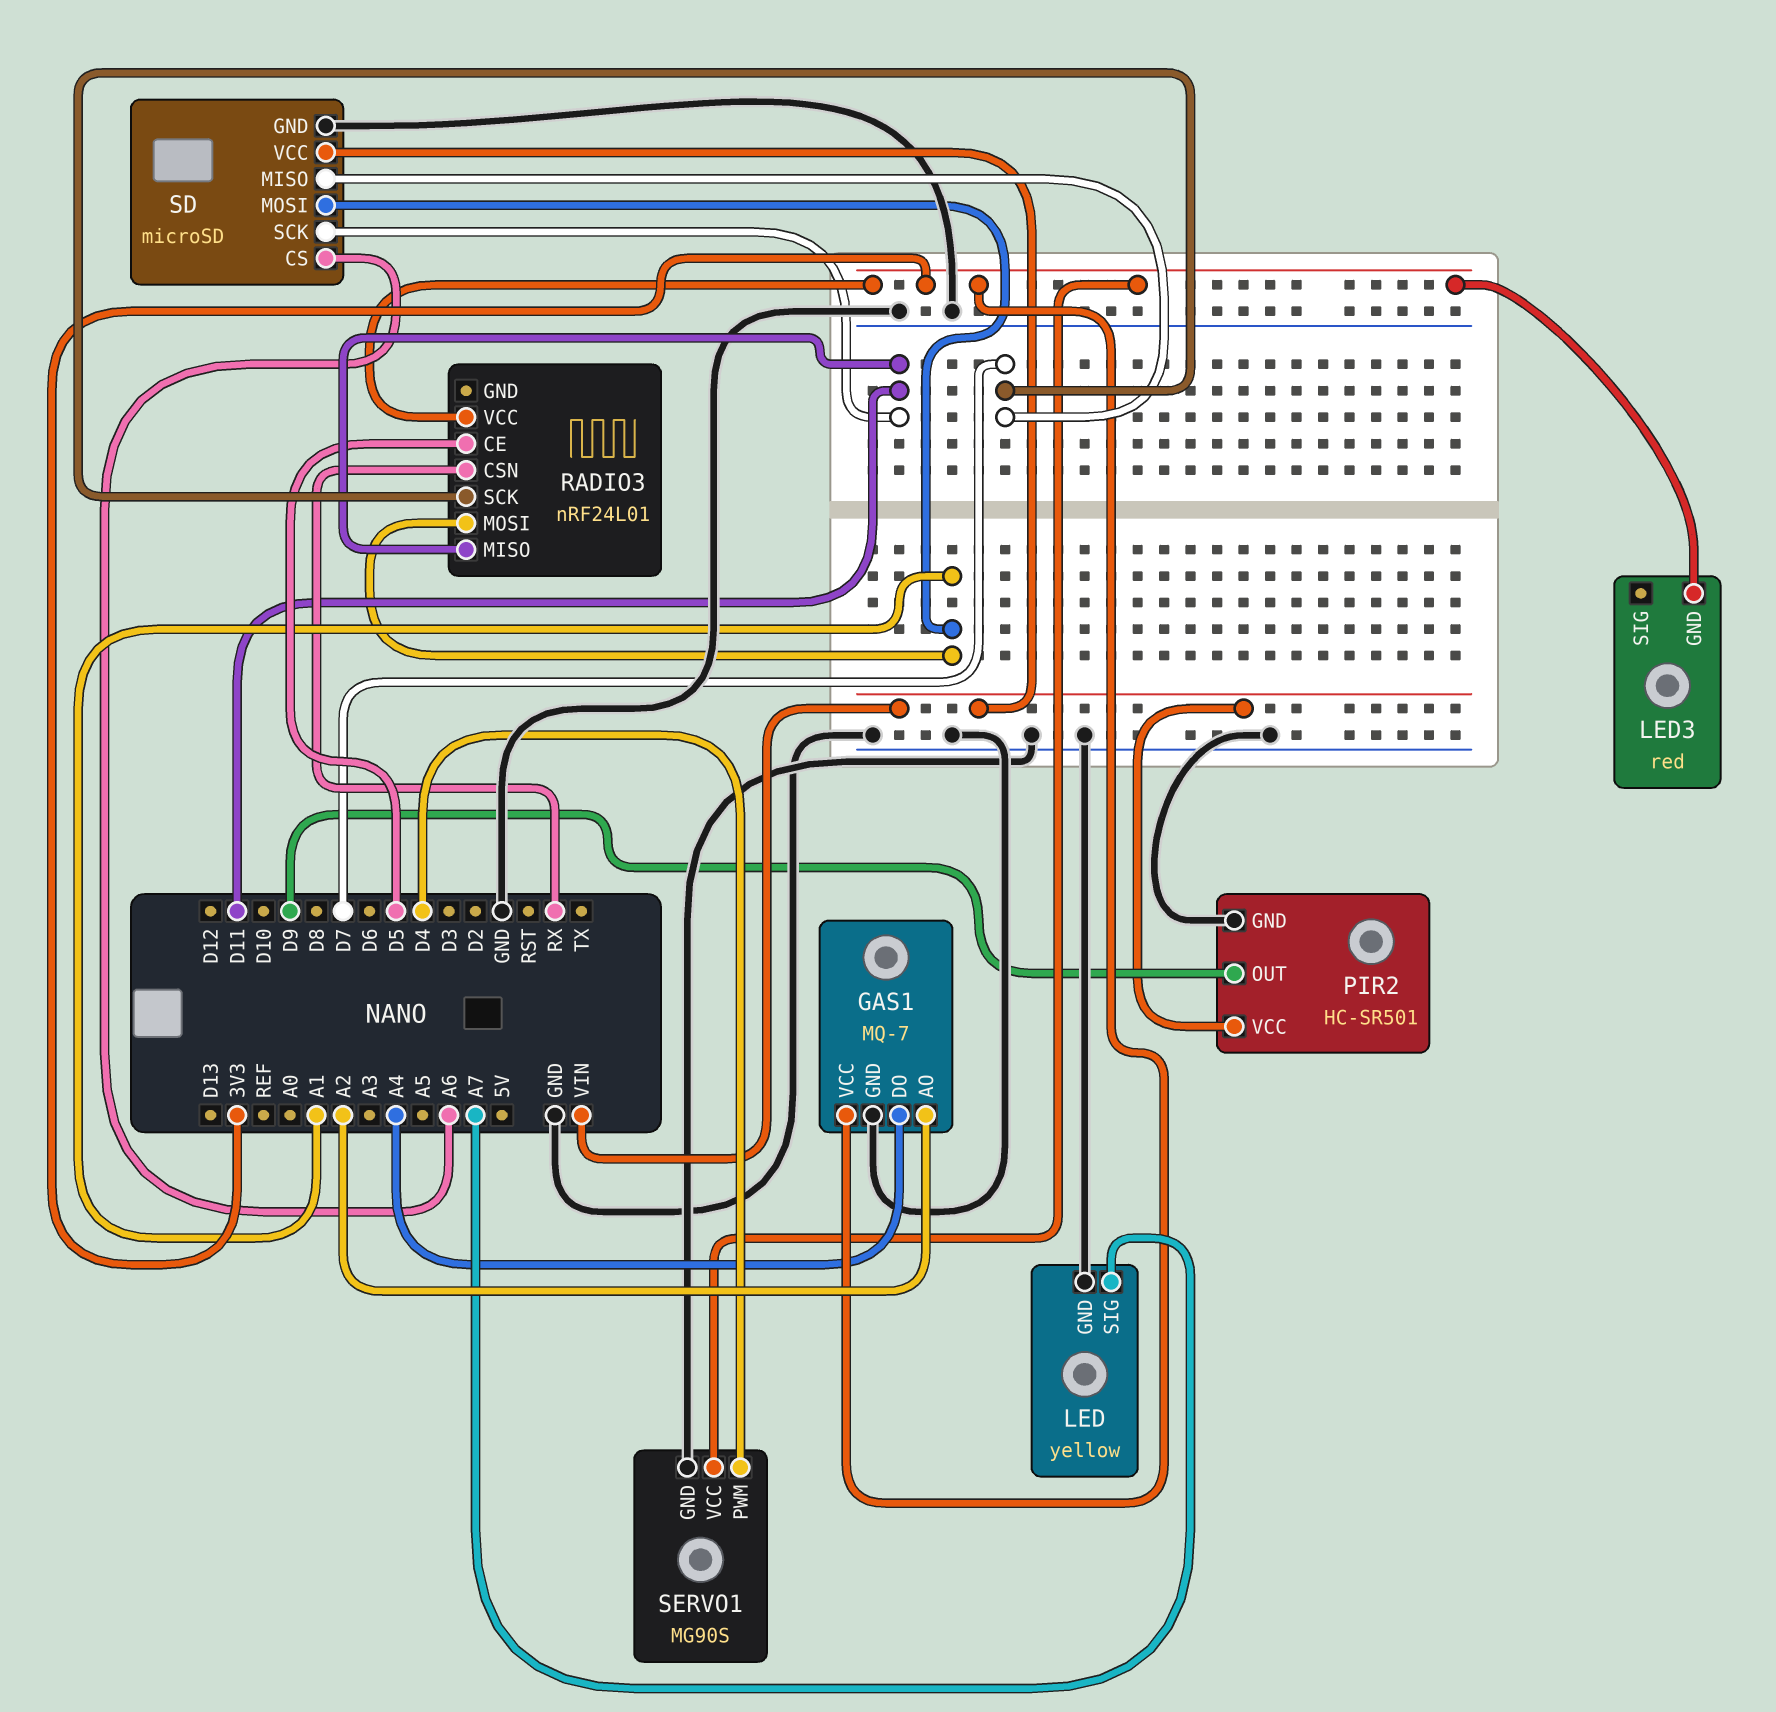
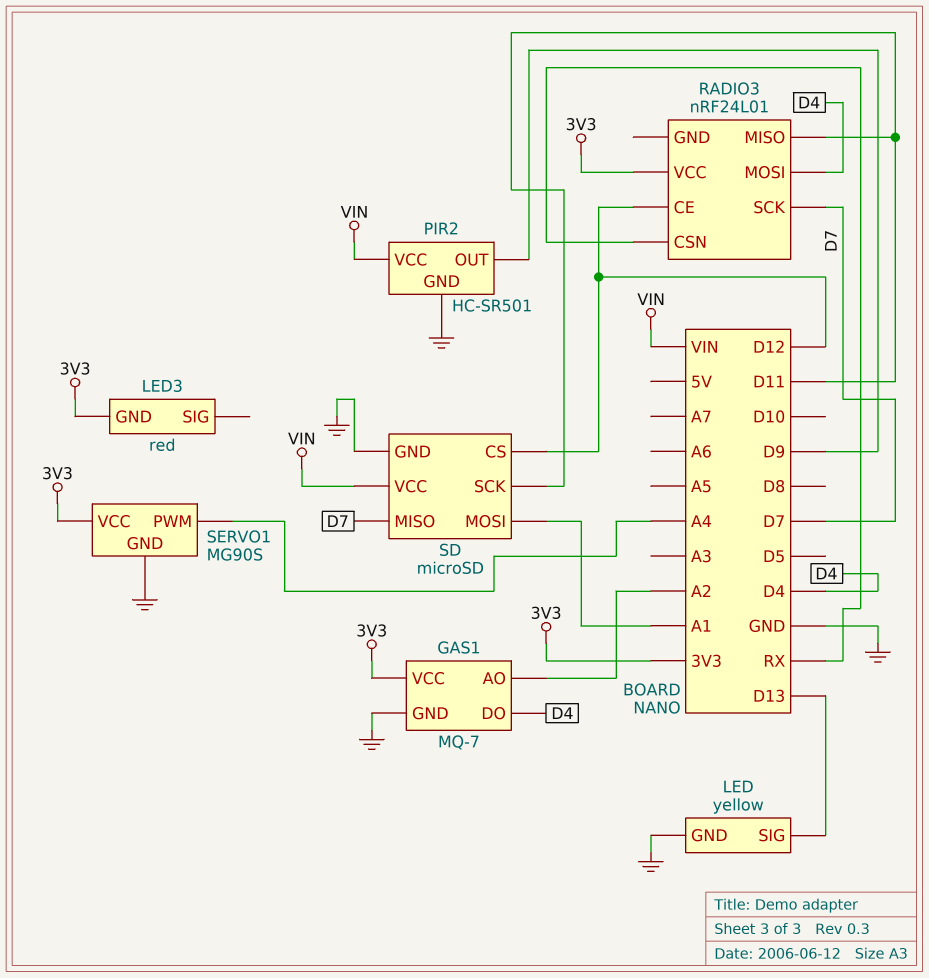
GAS1 pin DO: A4 -> D4
LED pin SIG: A7 -> D13
RADIO3 pin CE: D5 -> D12
RADIO3 pin MOSI: A1 -> D4
SD pin CS: A6 -> D12
SERVO1 pin PWM: D4 -> A4

